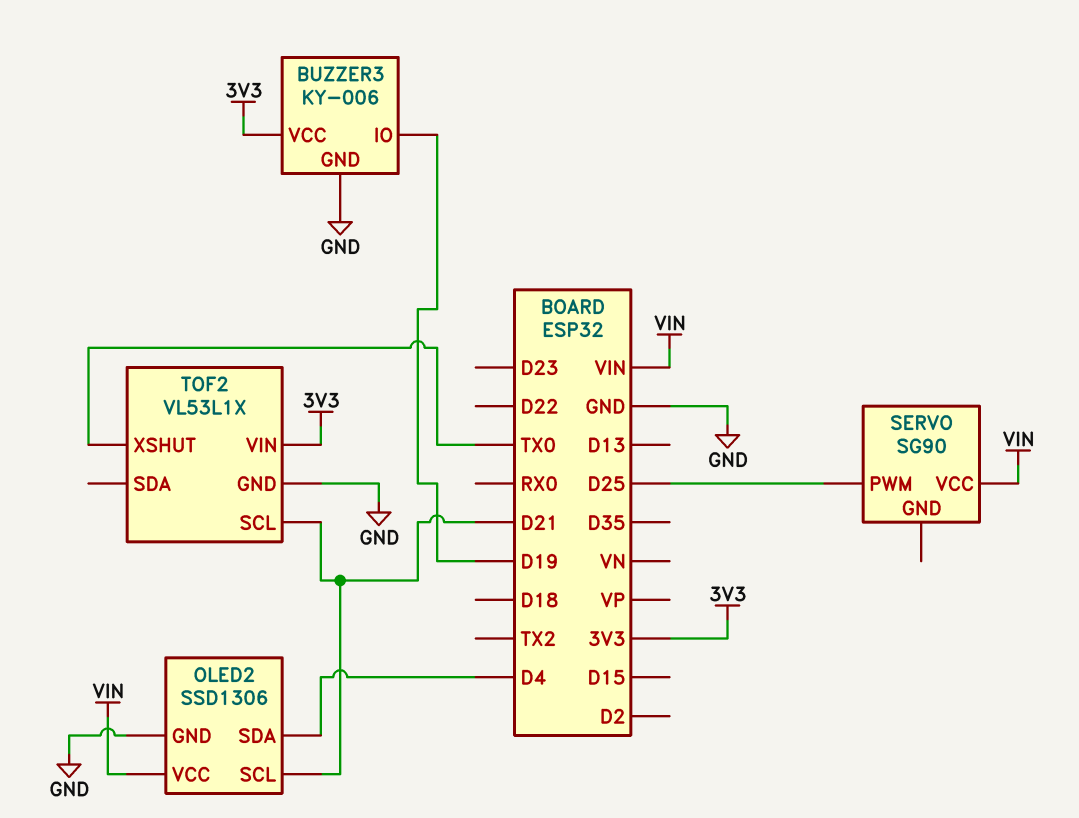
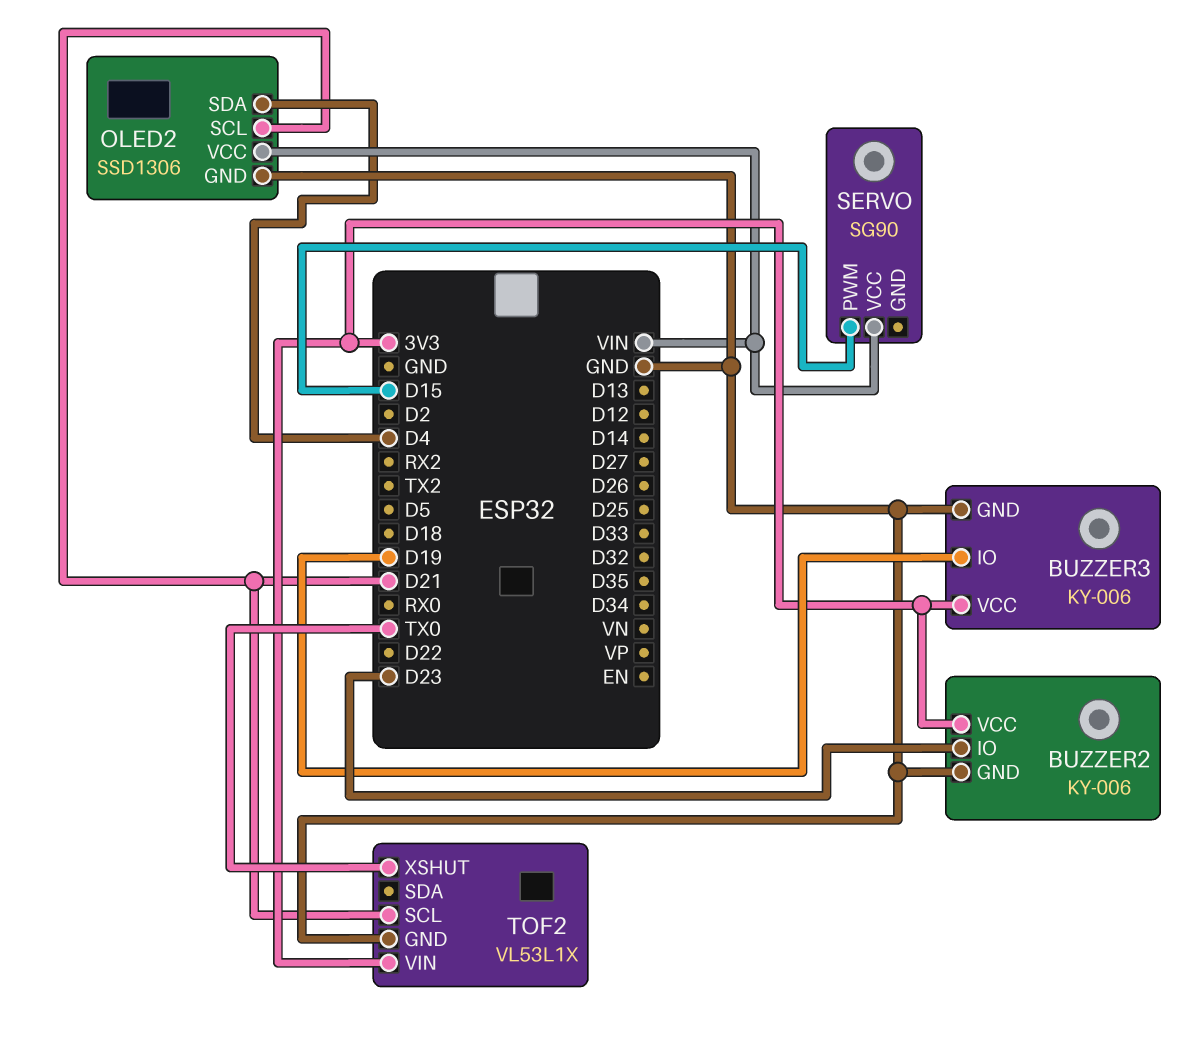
BUZZER2: none -> KY-006
BUZZER2 pin GND: none -> GND
BUZZER2 pin IO: none -> D23
BUZZER2 pin VCC: none -> 3V3
SERVO pin PWM: D25 -> D15

